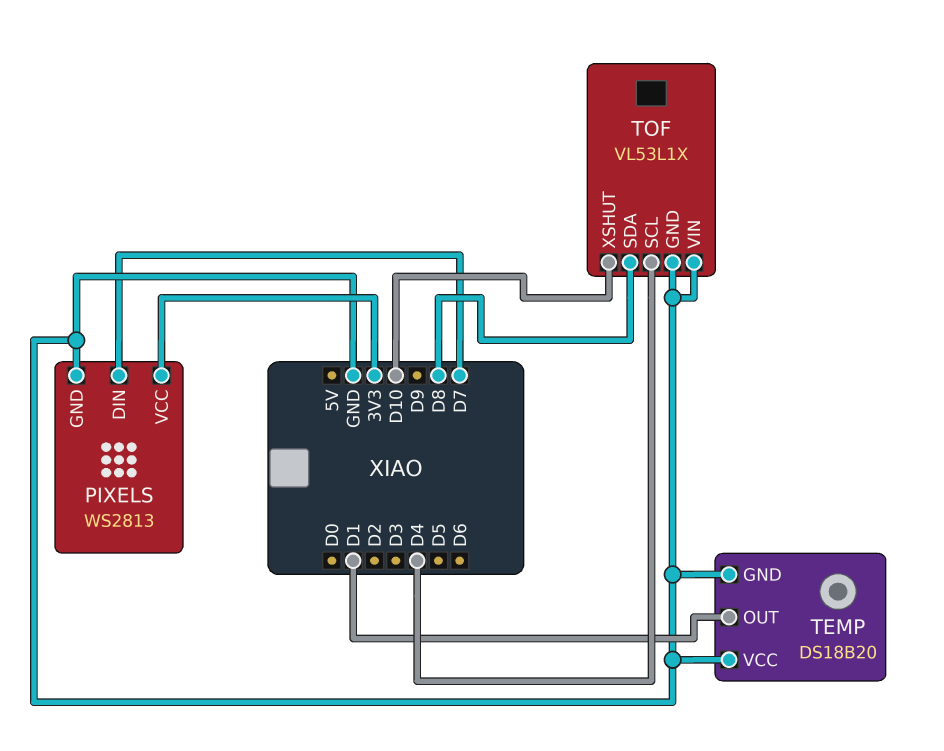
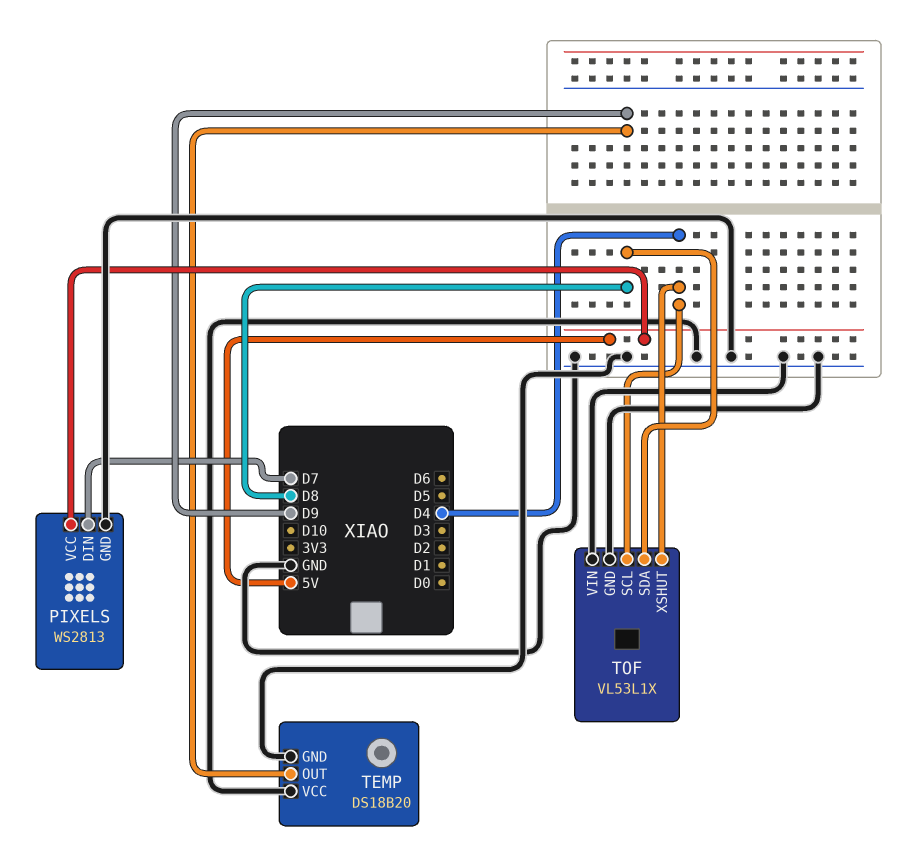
PIXELS pin VCC: 3V3 -> 5V
TEMP pin OUT: D1 -> D9
TOF pin XSHUT: D10 -> D4

